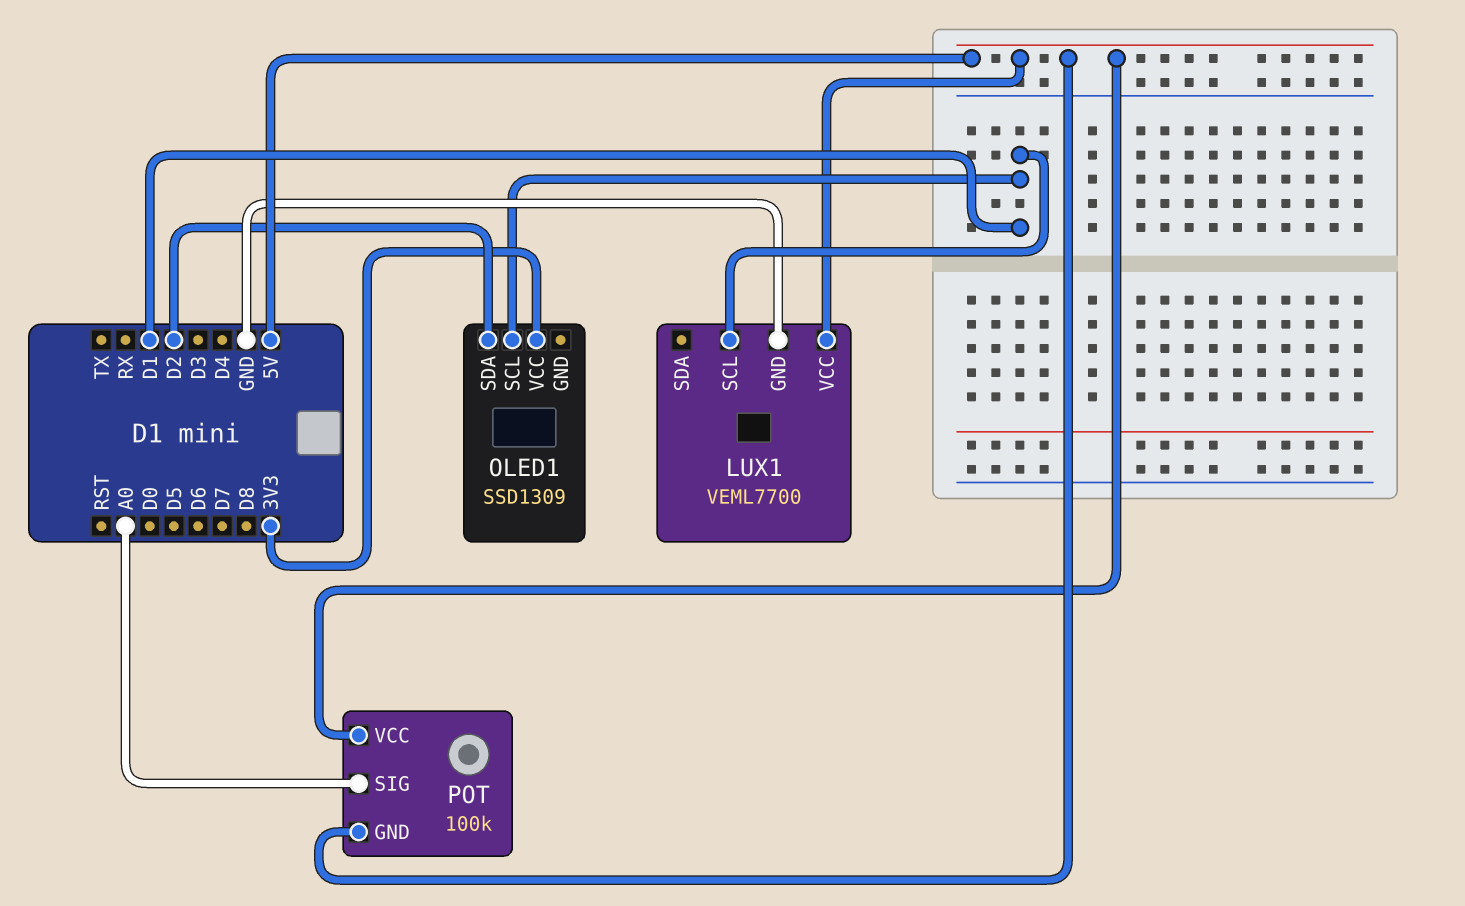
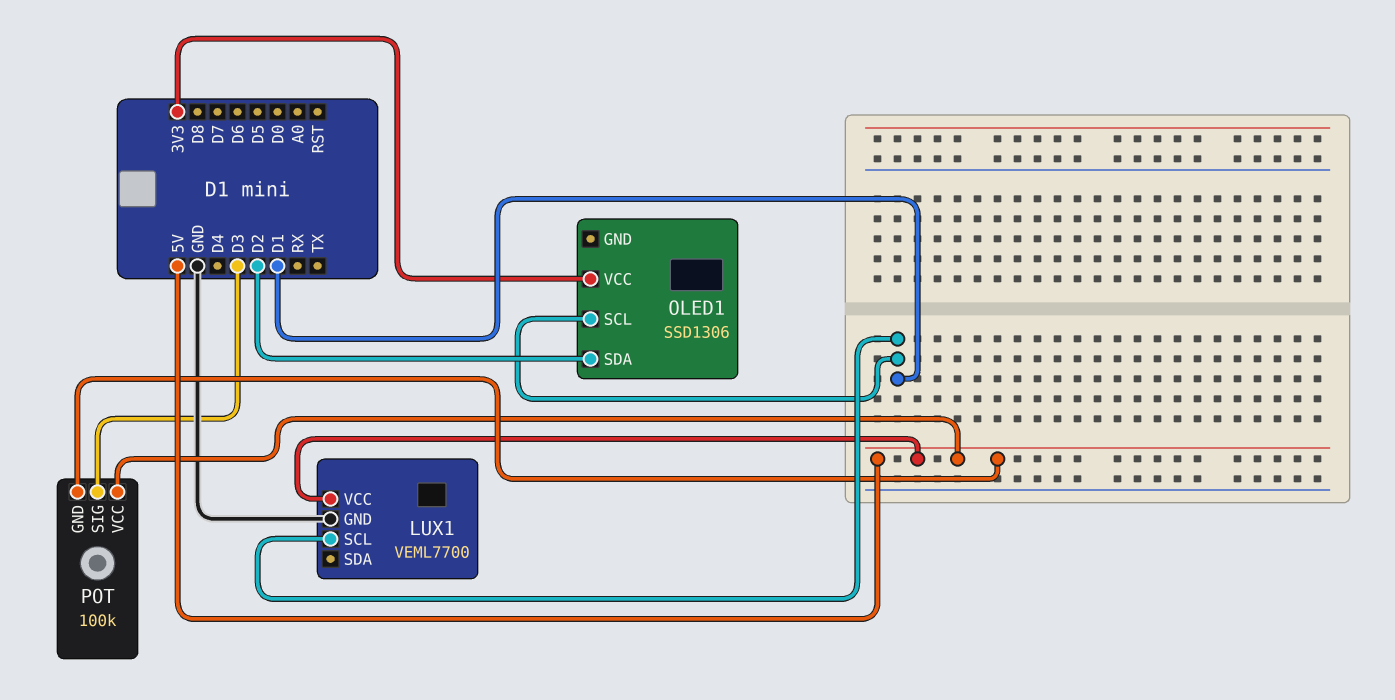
OLED1: SSD1309 -> SSD1306
POT pin SIG: A0 -> D3

